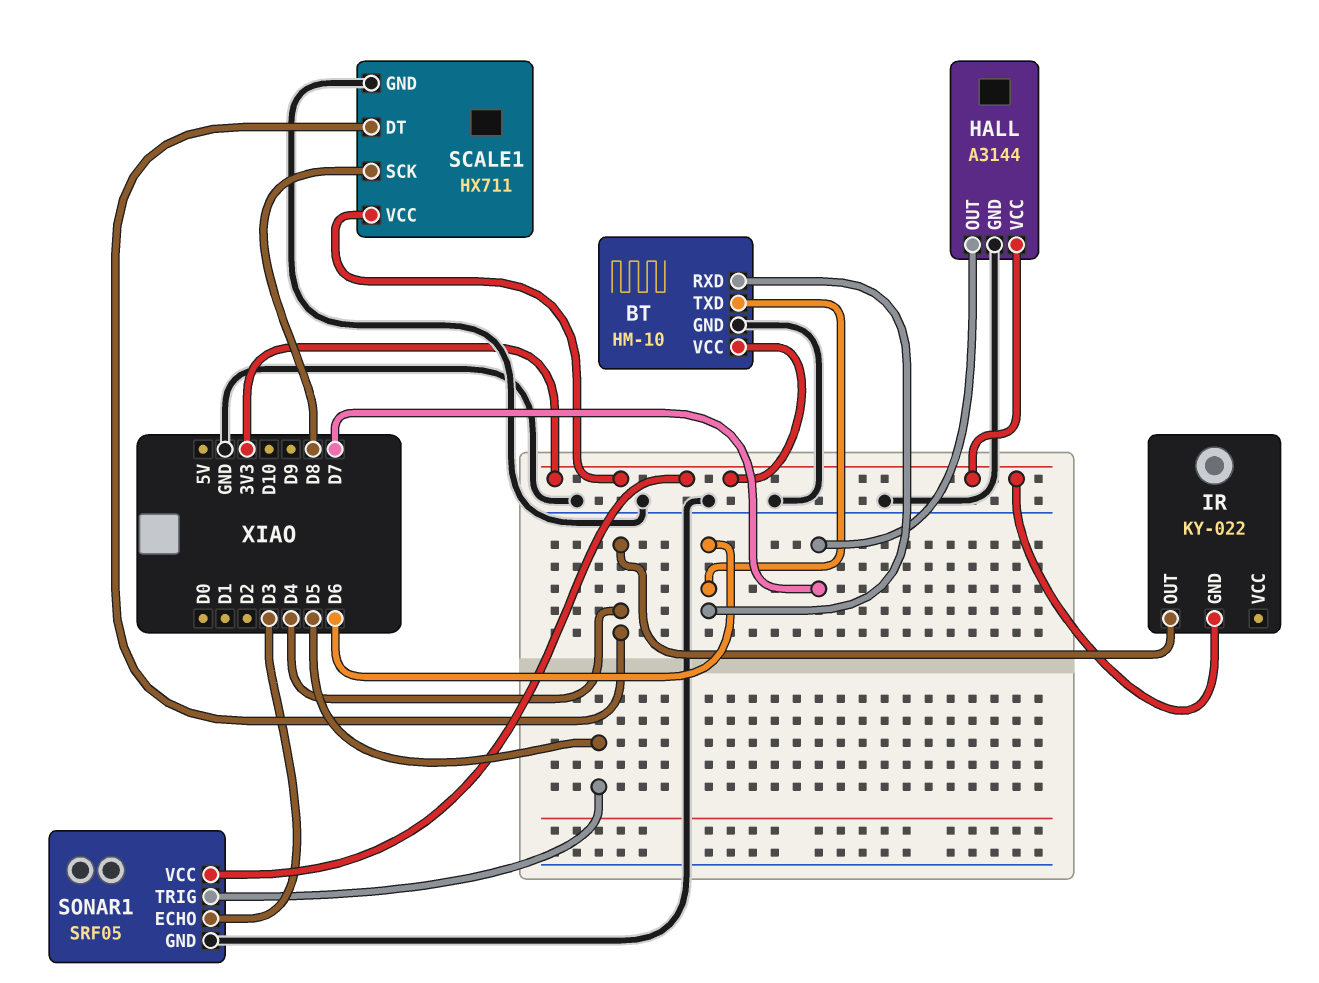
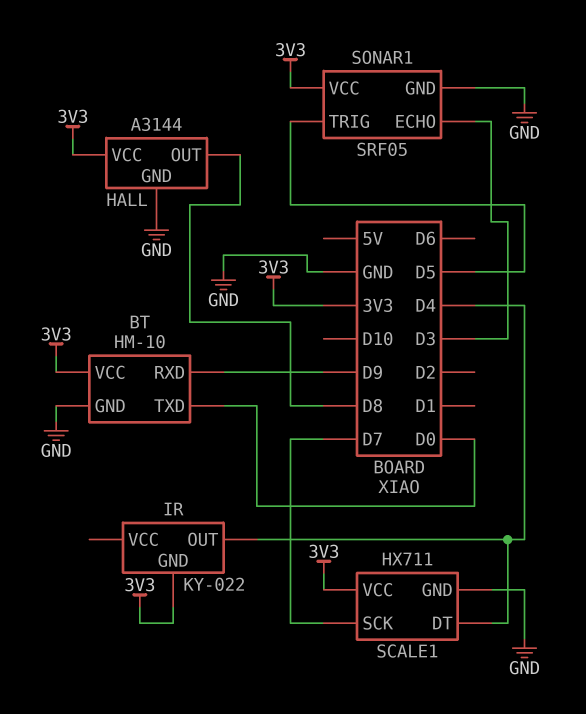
BT pin RXD: D6 -> D9
BT pin TXD: D6 -> D0
HALL pin OUT: D7 -> D8
SCALE1 pin SCK: D8 -> D7

